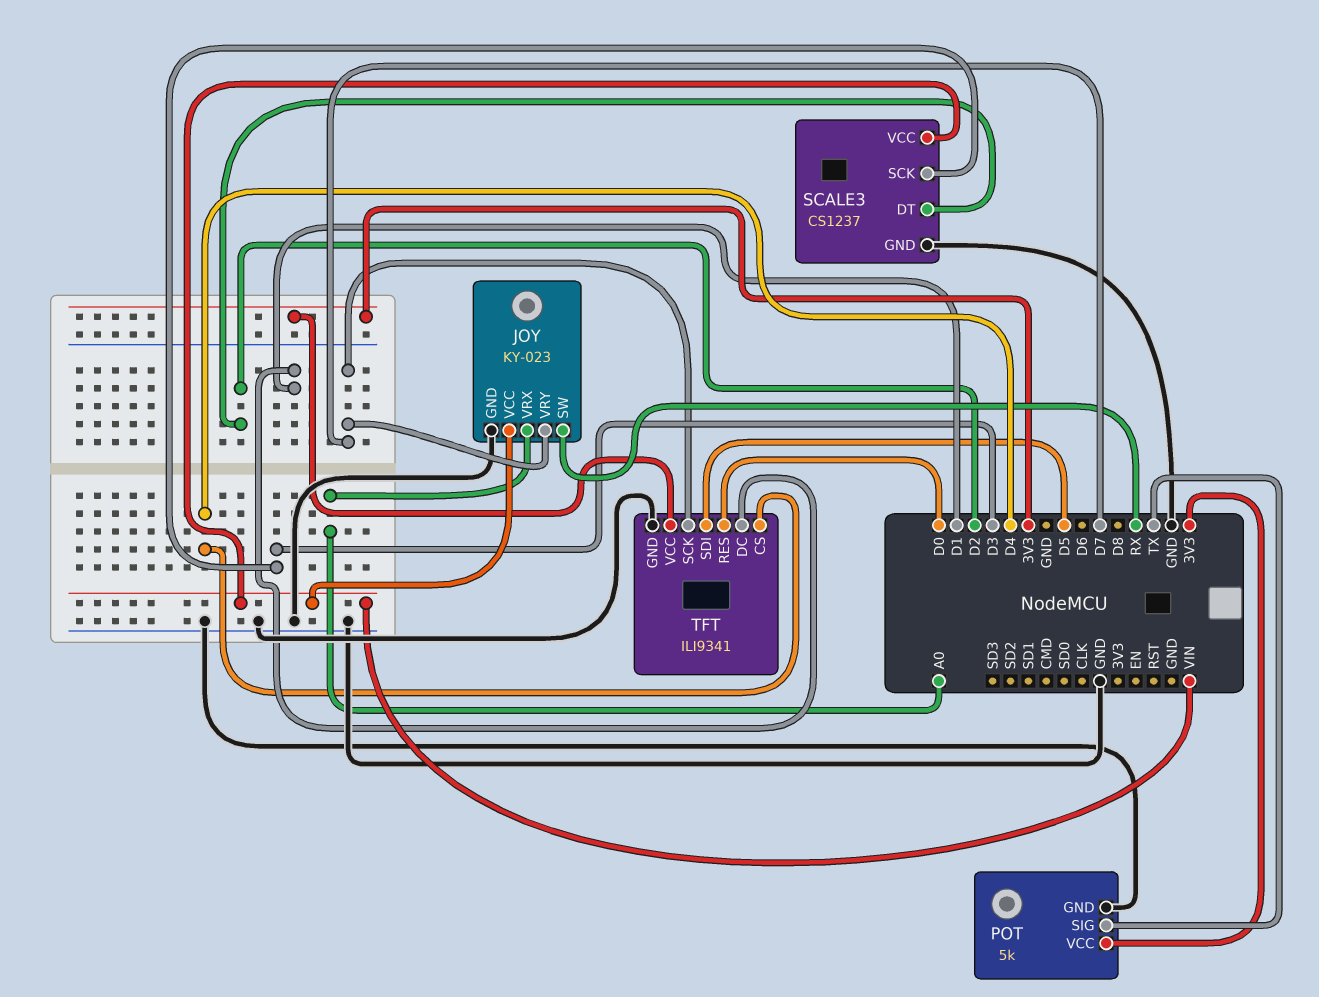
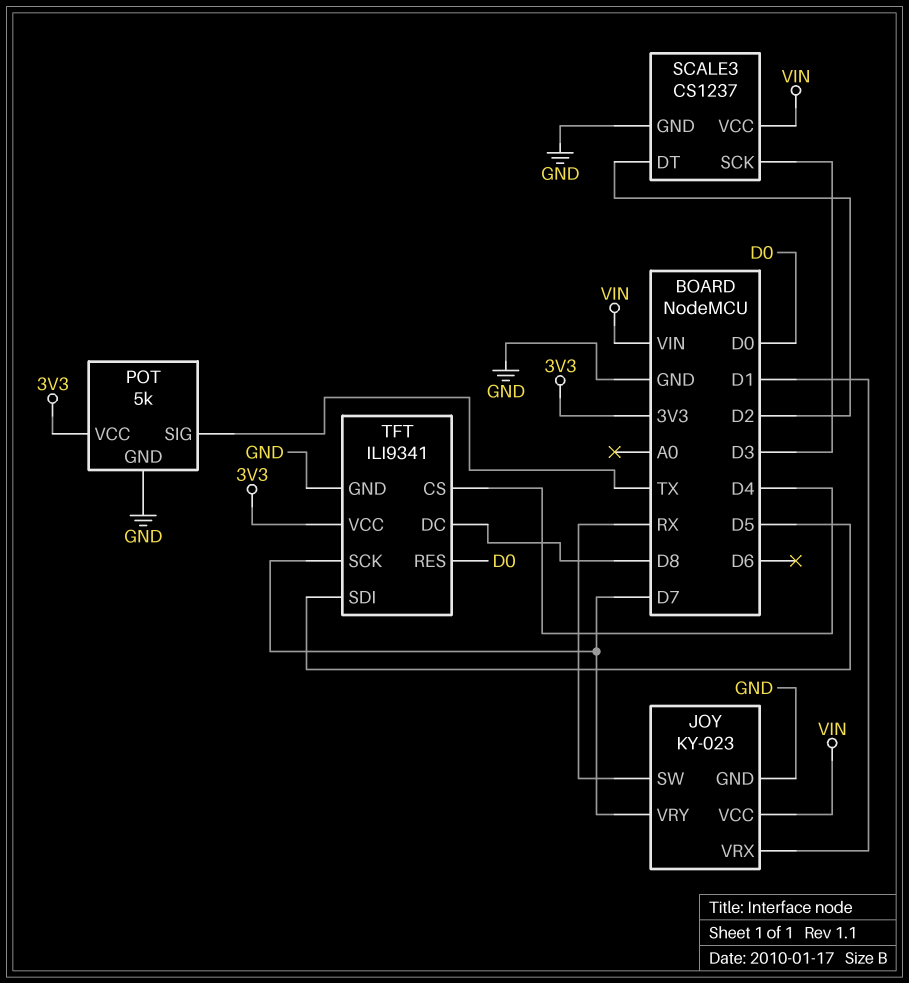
JOY pin VRX: A0 -> D1
TFT pin DC: D1 -> D8

